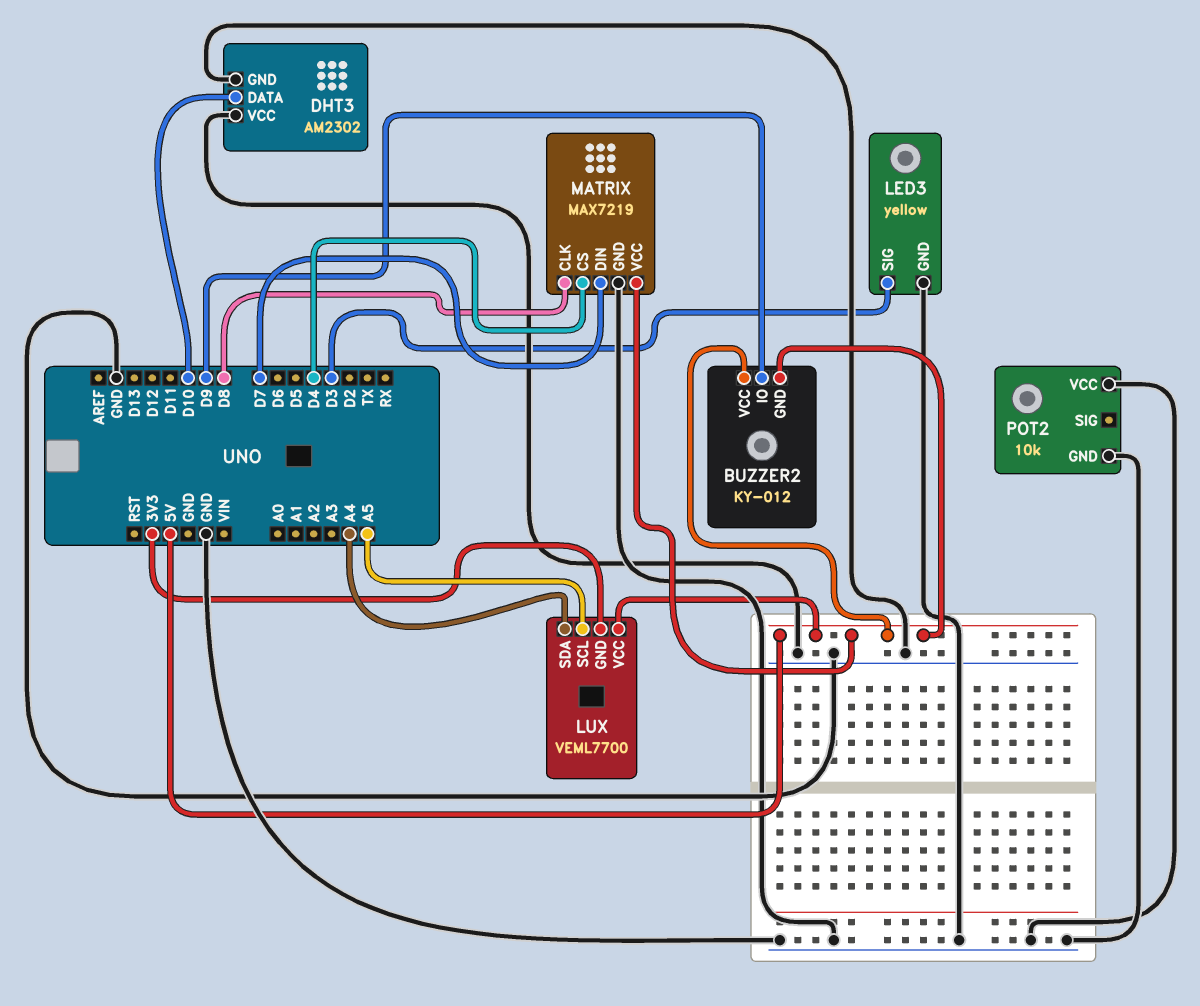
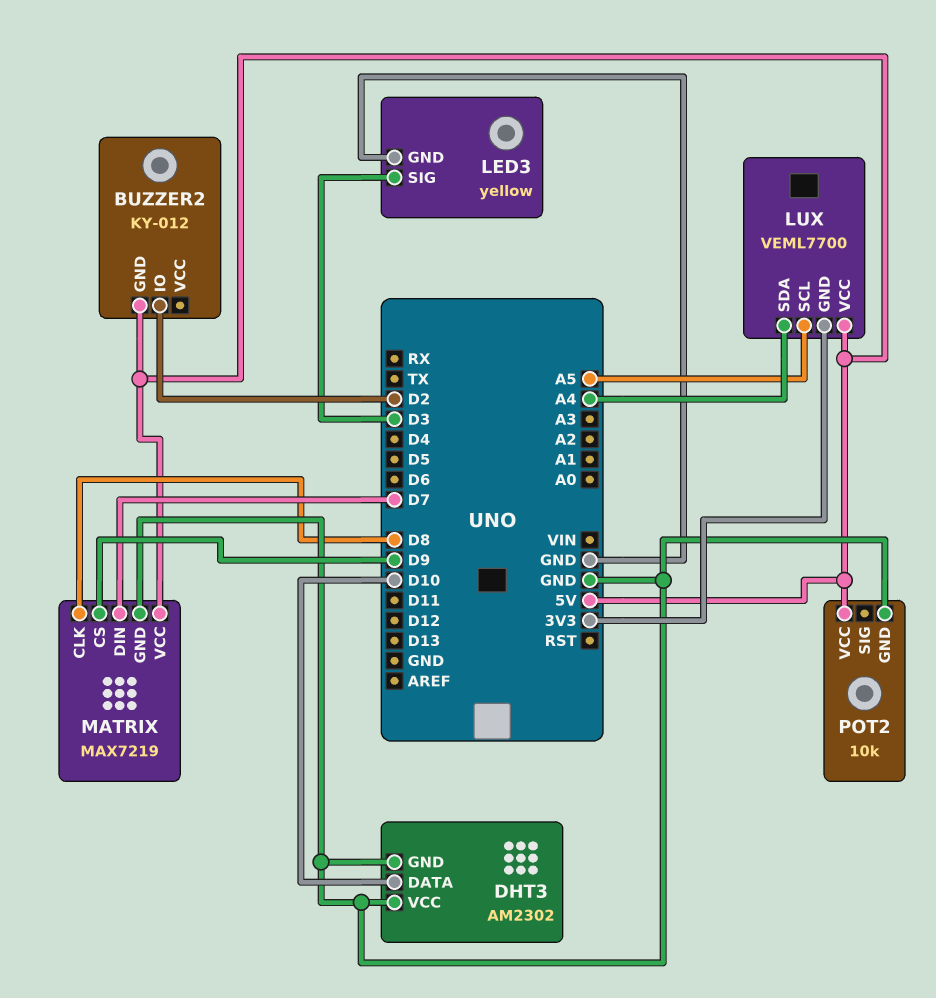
BUZZER2 pin IO: D9 -> D2
BUZZER2 pin VCC: 5V -> none
MATRIX pin CS: D4 -> D9
POT2 pin VCC: GND -> 5V

